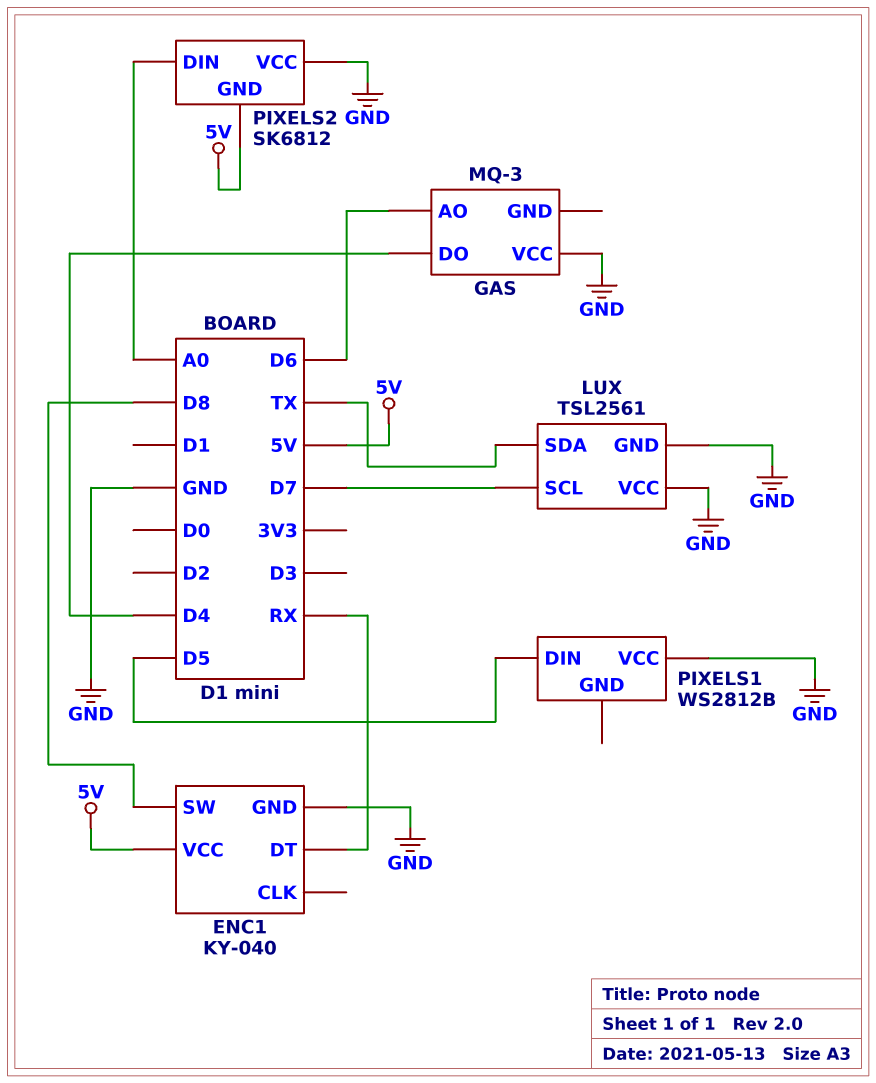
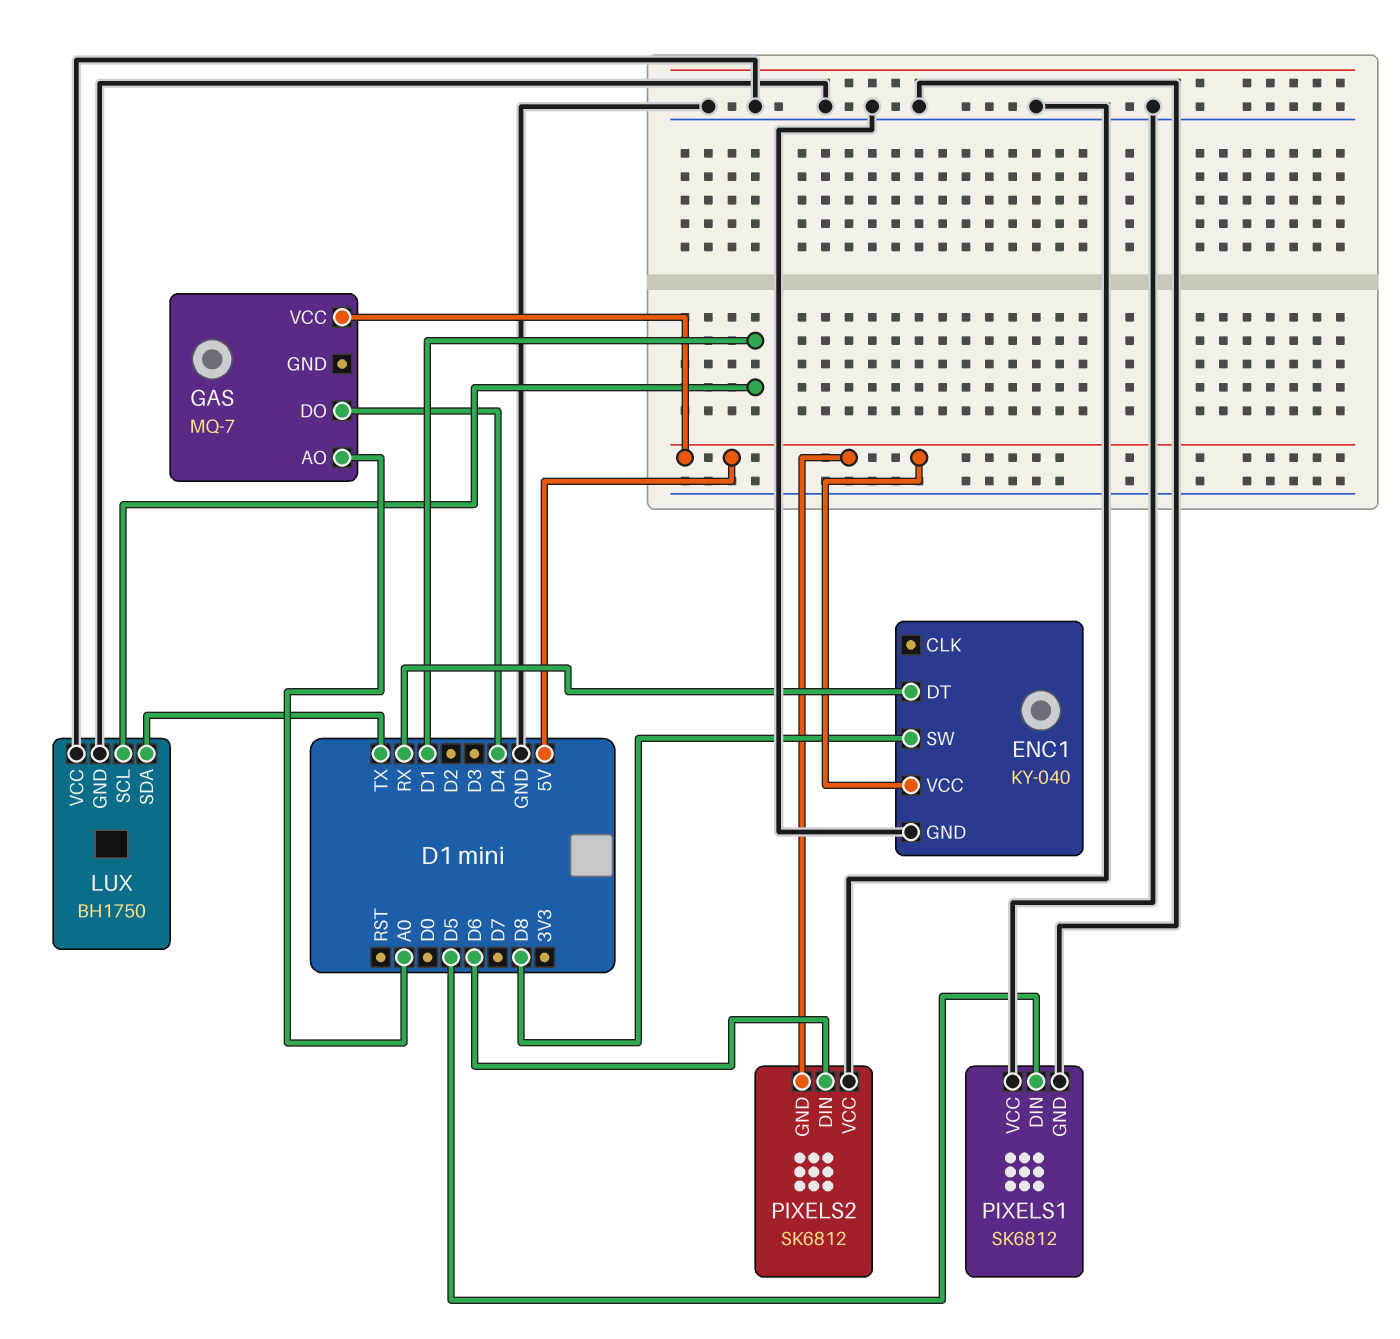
GAS: MQ-3 -> MQ-7
GAS pin AO: D6 -> A0
GAS pin VCC: GND -> 5V
LUX: TSL2561 -> BH1750
LUX pin SCL: D7 -> D1
PIXELS1: WS2812B -> SK6812
PIXELS1 pin GND: none -> GND
PIXELS2 pin DIN: A0 -> D6

